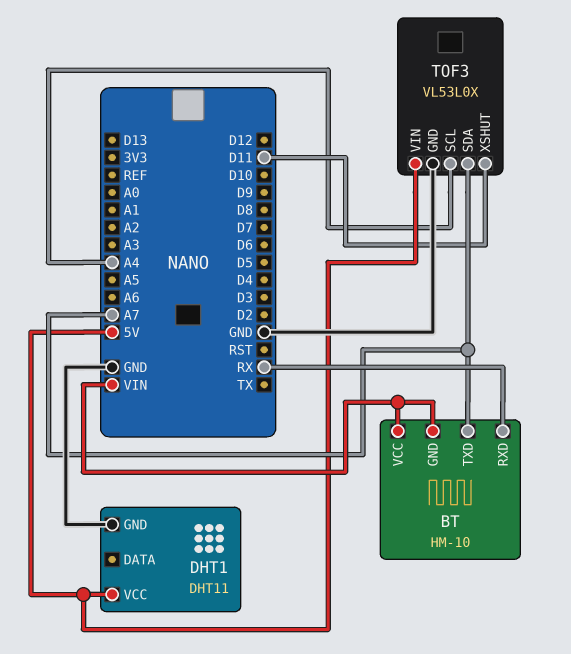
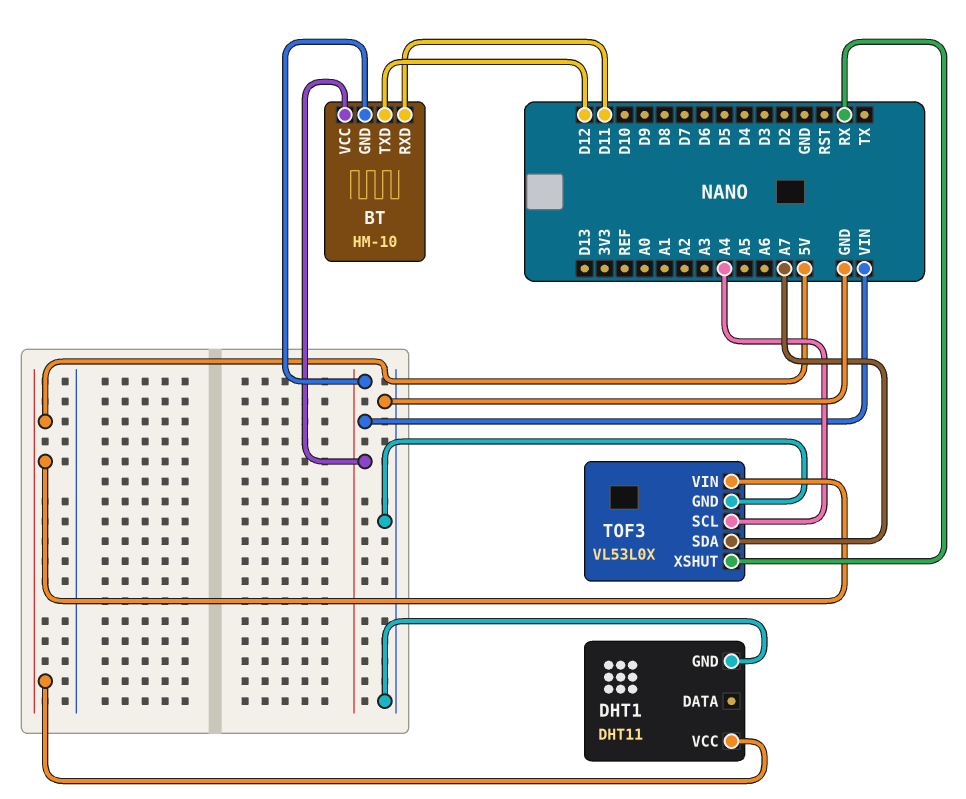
BT pin RXD: RX -> D11
BT pin TXD: A7 -> D12
TOF3 pin XSHUT: D11 -> RX

